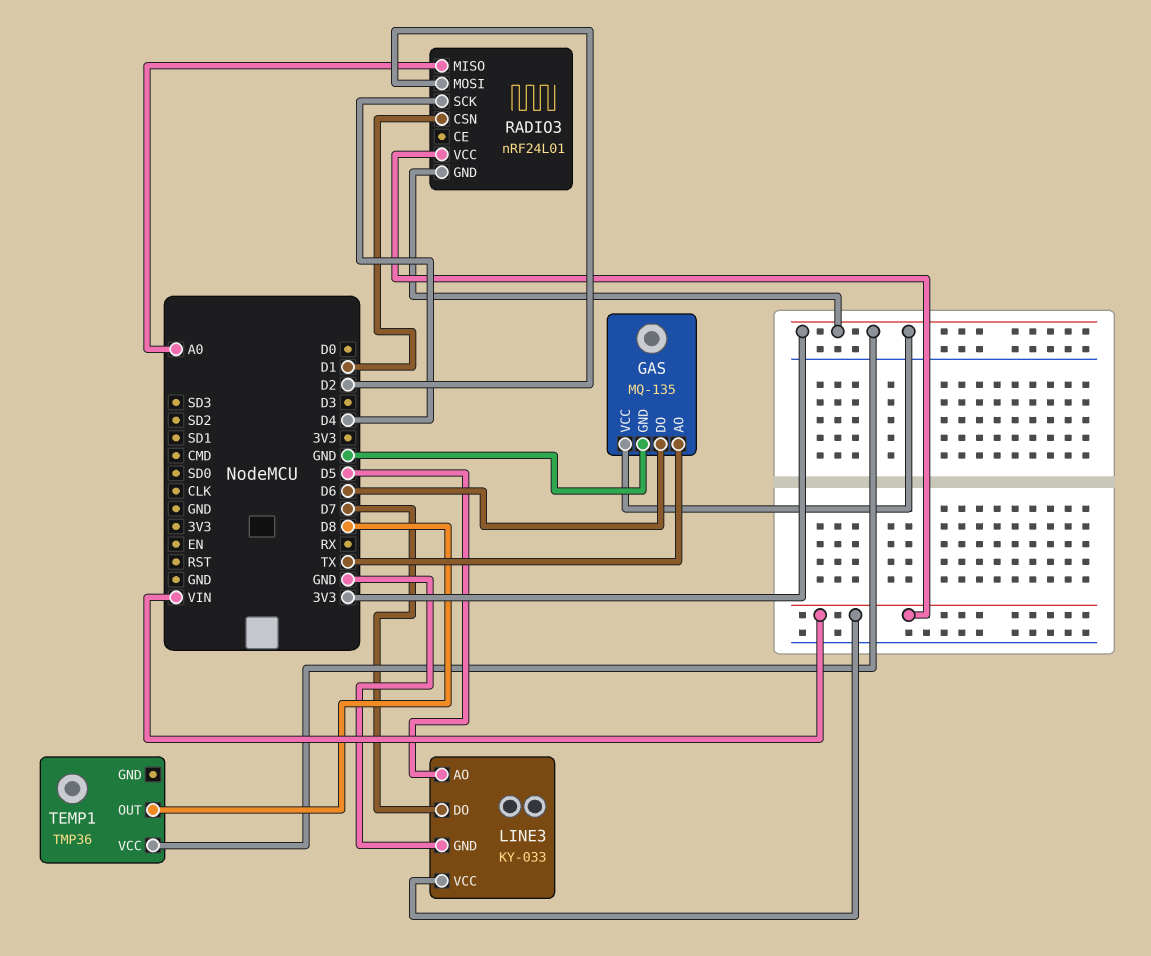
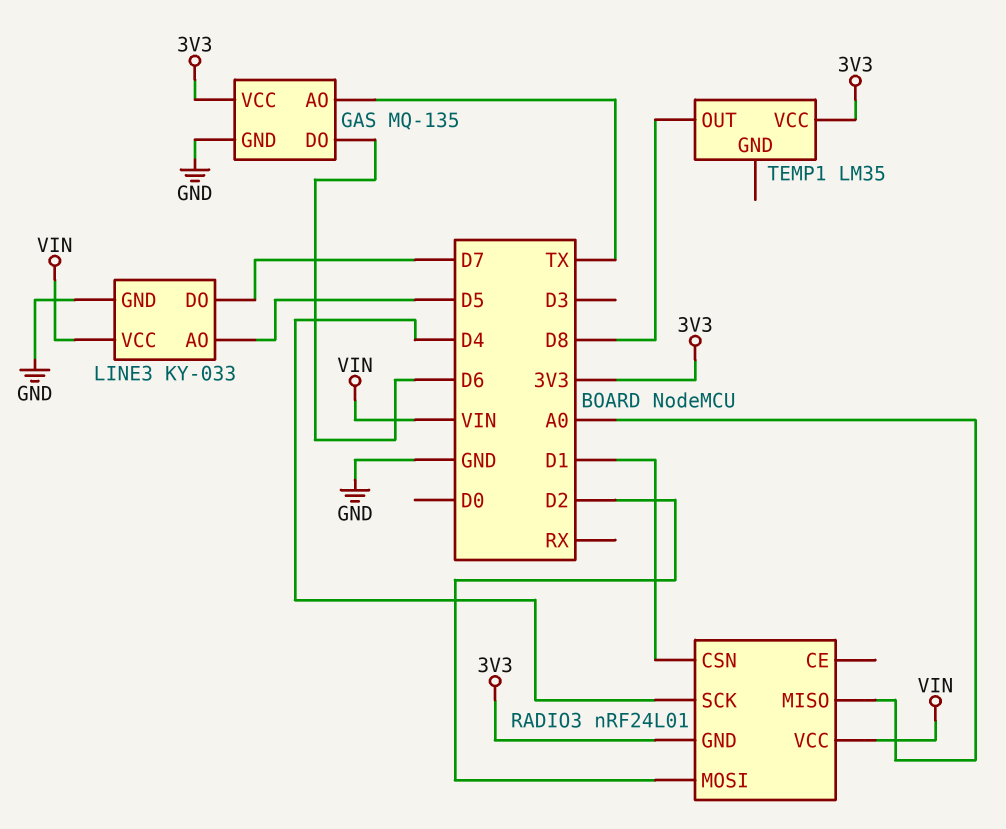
TEMP1: TMP36 -> LM35

